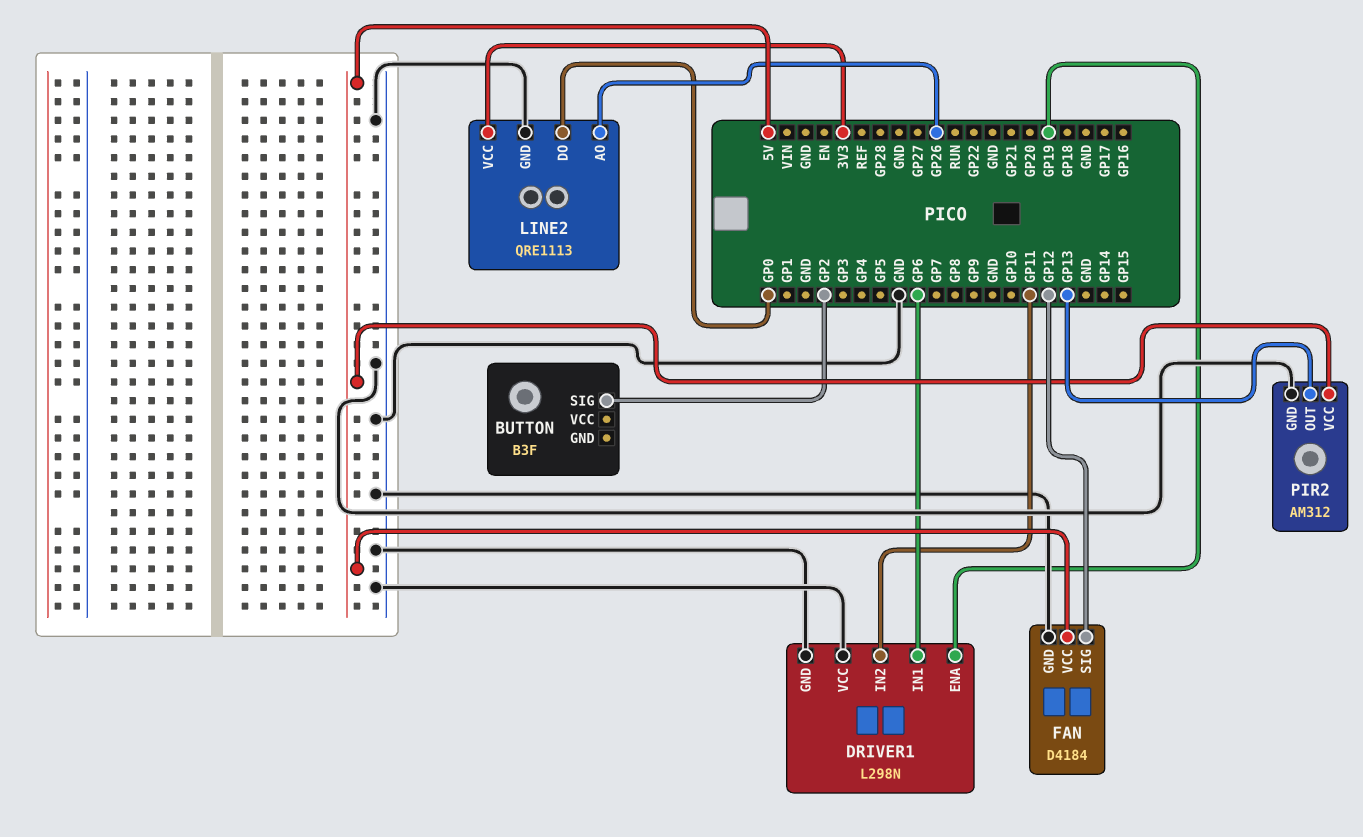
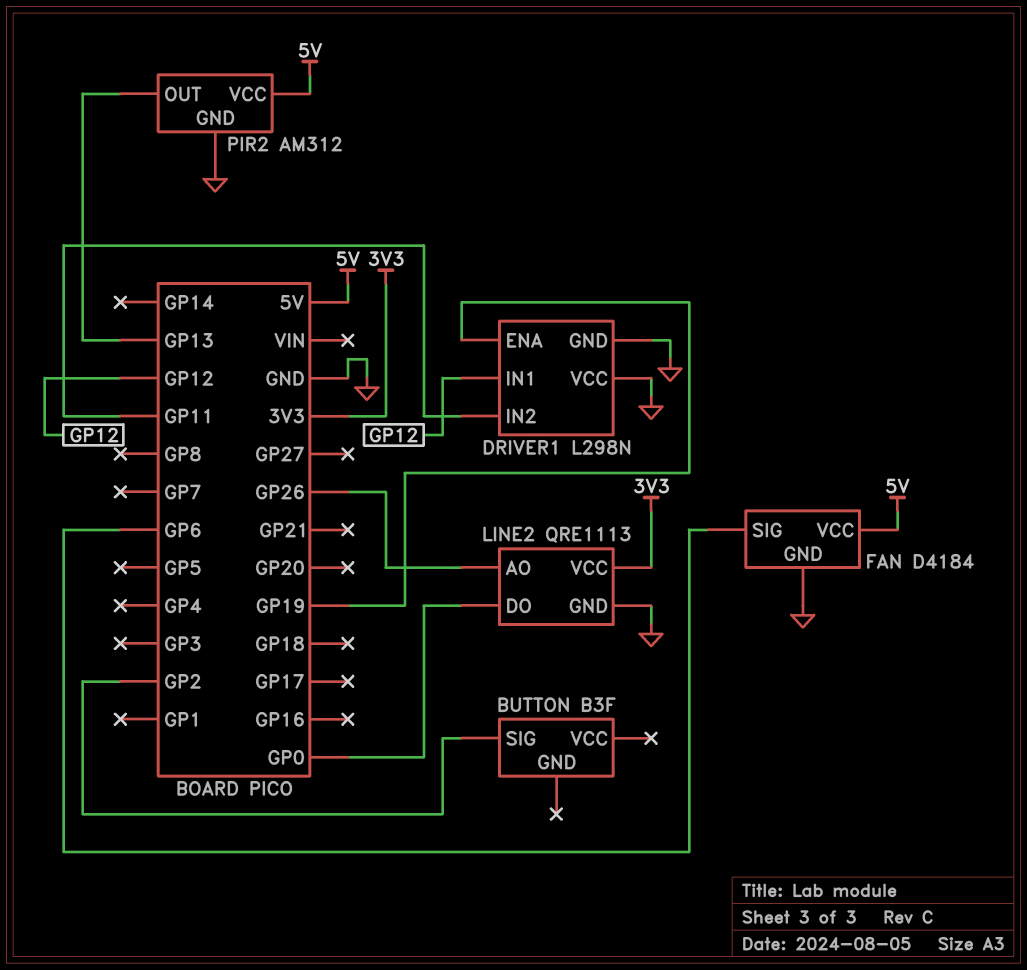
DRIVER1 pin IN1: GP6 -> GP12
FAN pin SIG: GP12 -> GP6

